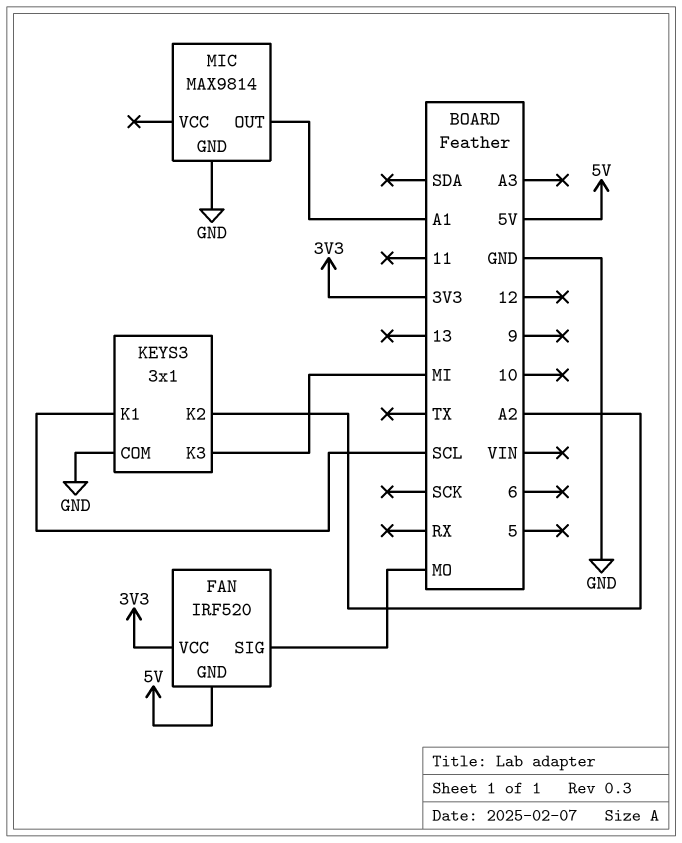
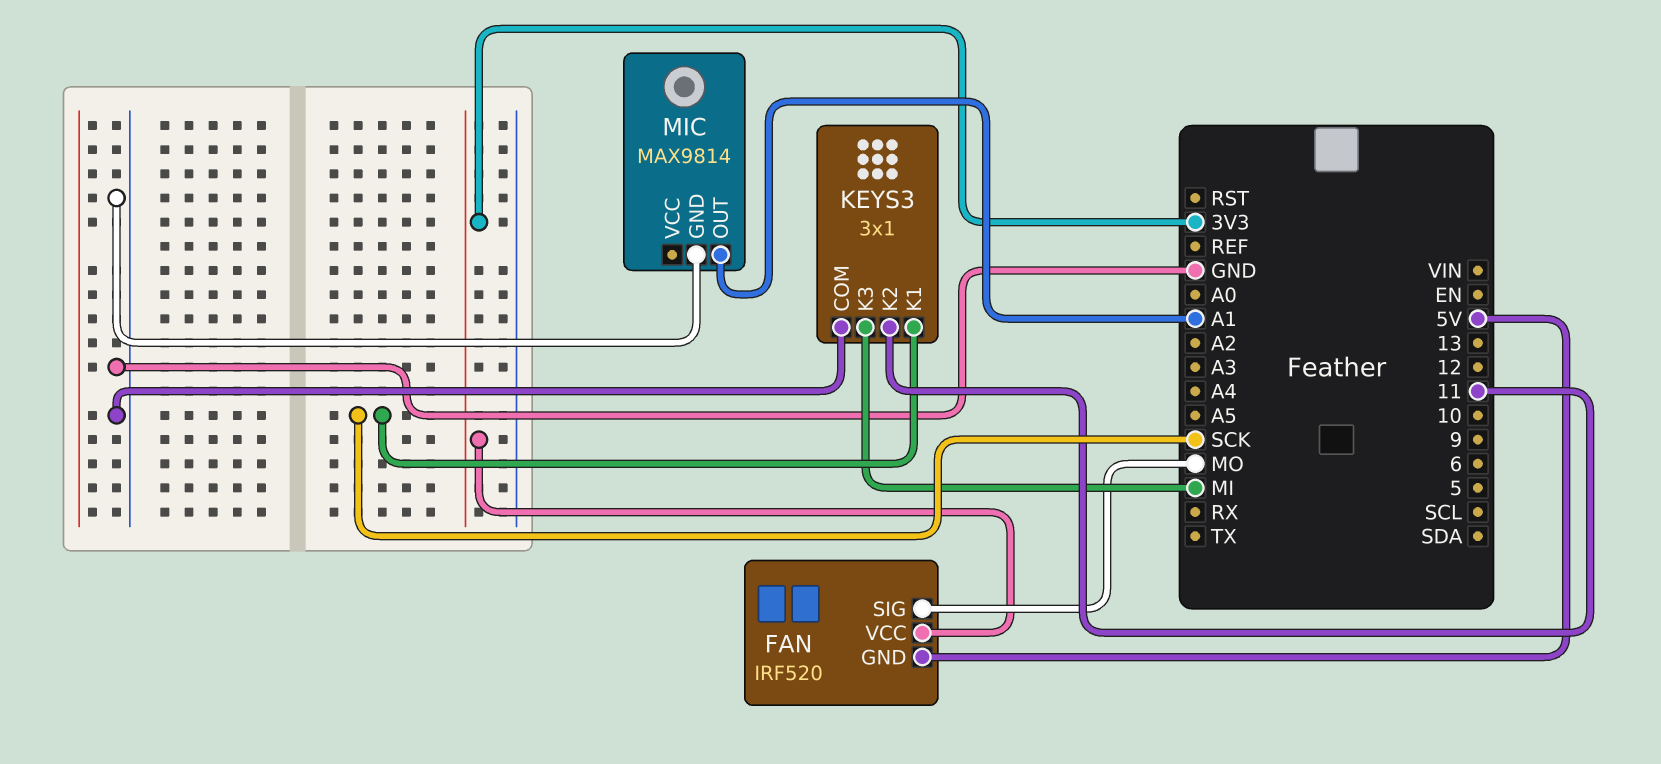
KEYS3 pin K1: SCL -> SCK
KEYS3 pin K2: A2 -> 11

